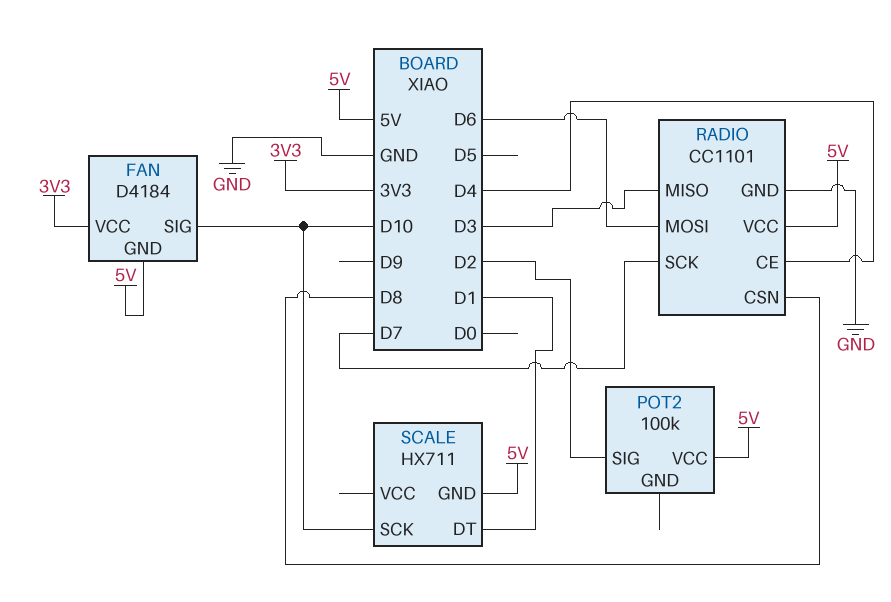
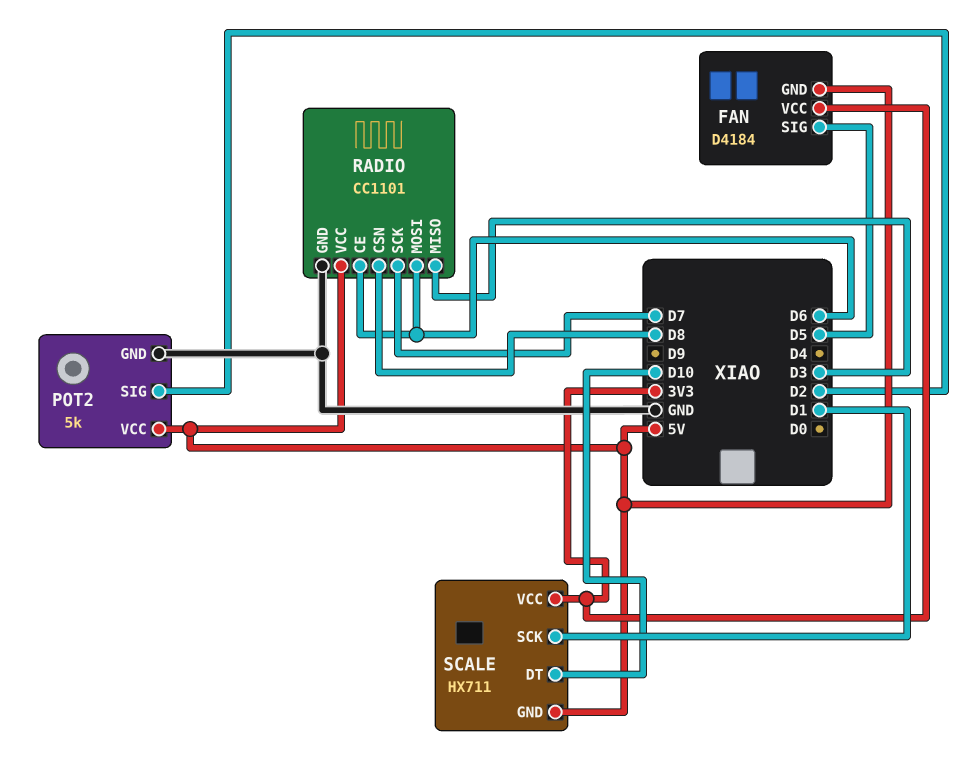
FAN pin SIG: D10 -> D5
POT2: 100k -> 5k
POT2 pin GND: none -> GND
RADIO pin CE: D4 -> D6
SCALE pin DT: D1 -> D10
SCALE pin SCK: D10 -> D1
SCALE pin VCC: none -> 3V3

